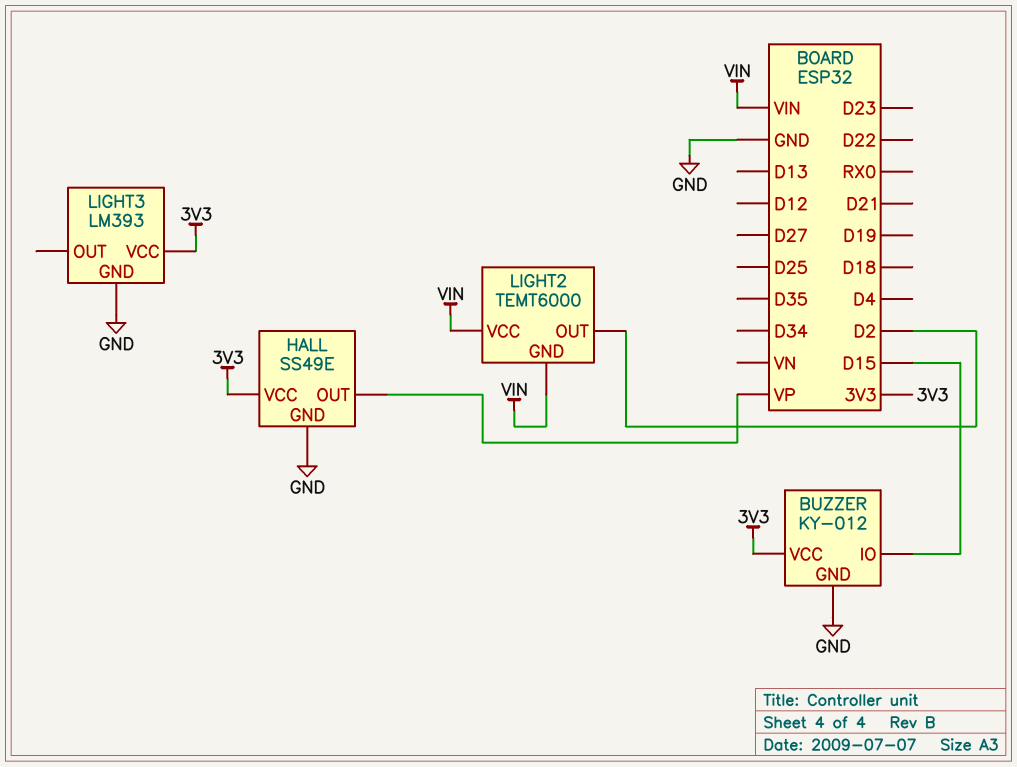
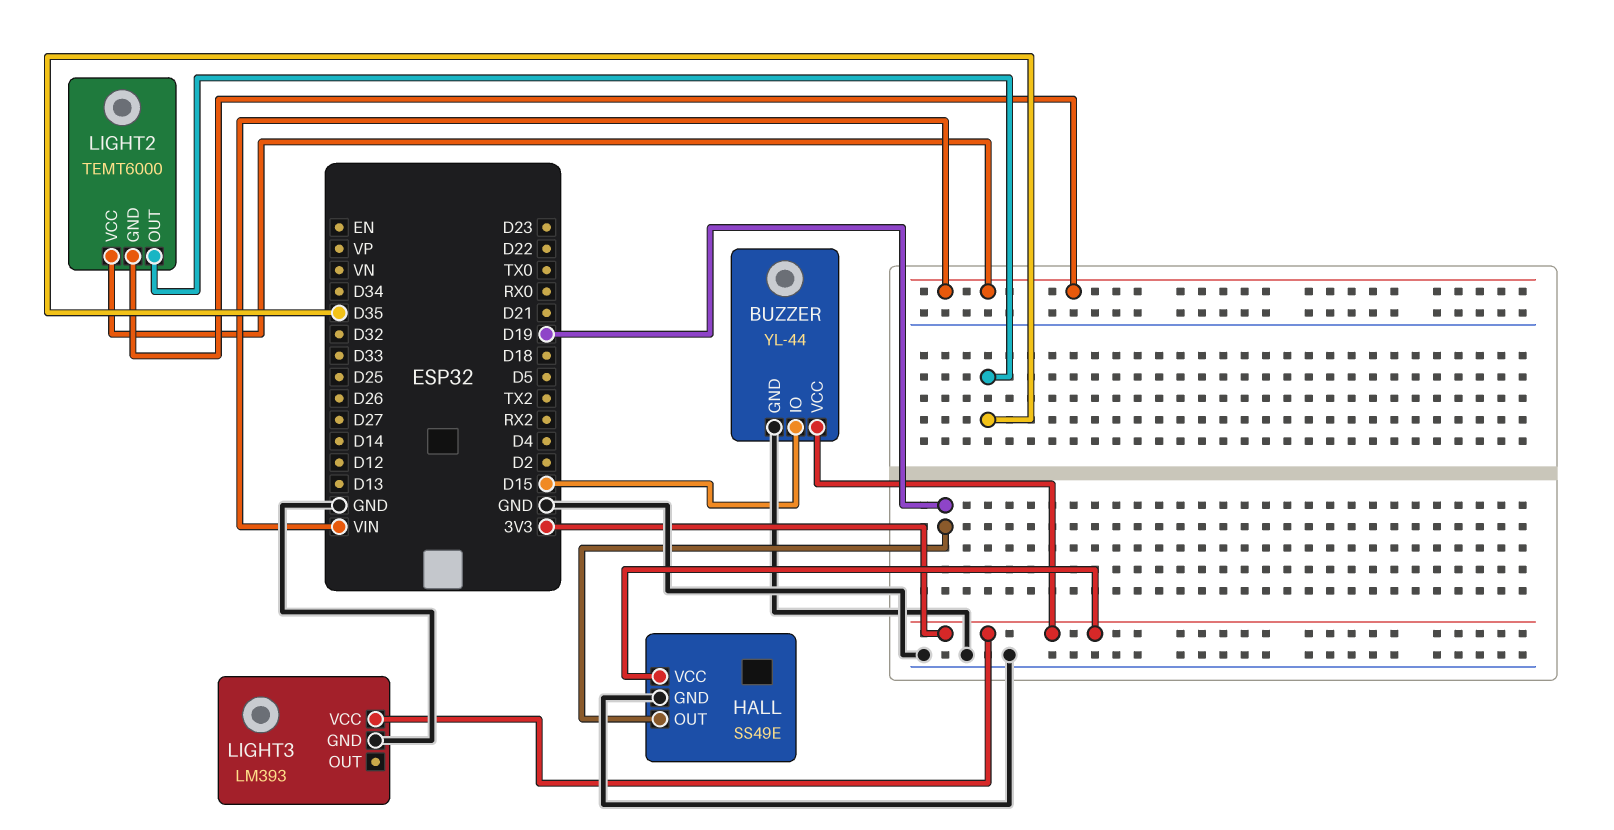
BUZZER: KY-012 -> YL-44
HALL pin OUT: VP -> D19
LIGHT2 pin OUT: D2 -> D35

